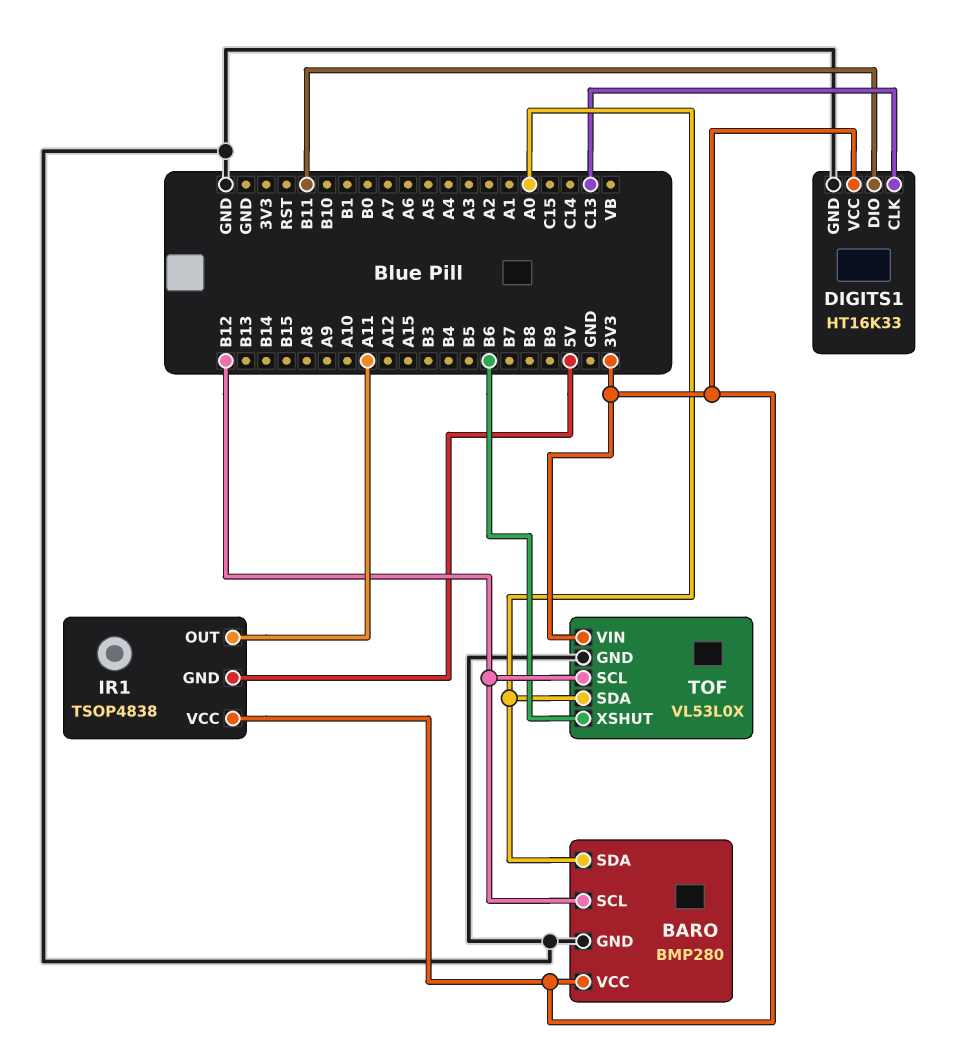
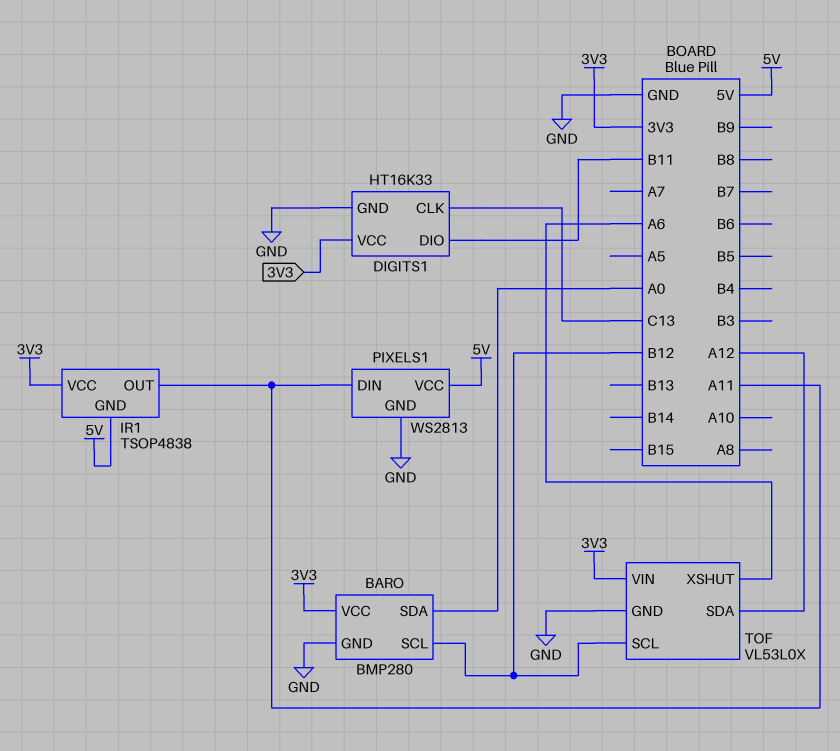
PIXELS1: none -> WS2813
PIXELS1 pin DIN: none -> A11
PIXELS1 pin GND: none -> GND
PIXELS1 pin VCC: none -> 5V
TOF pin SDA: A0 -> A12
TOF pin XSHUT: B6 -> A6

